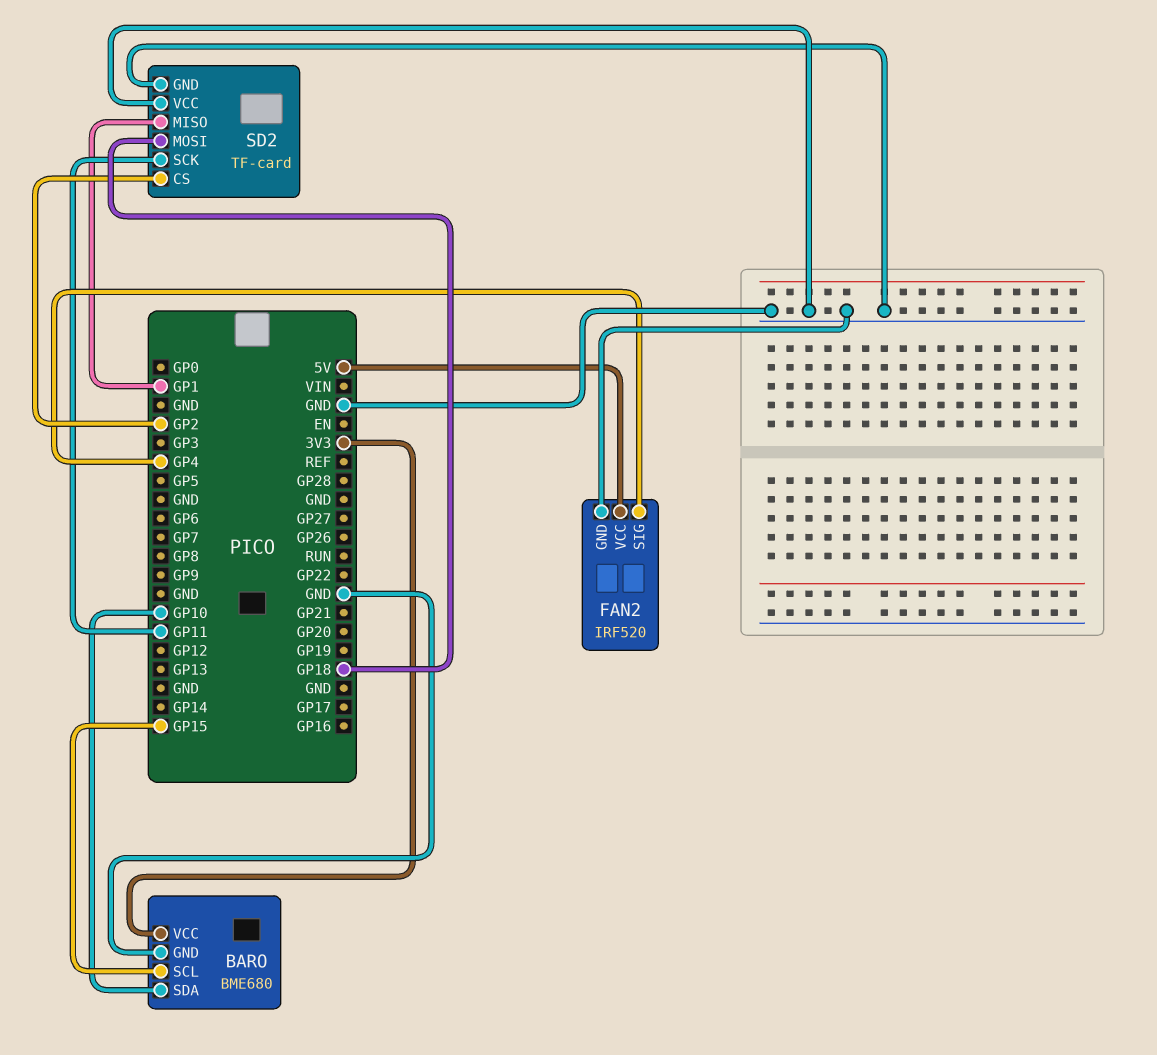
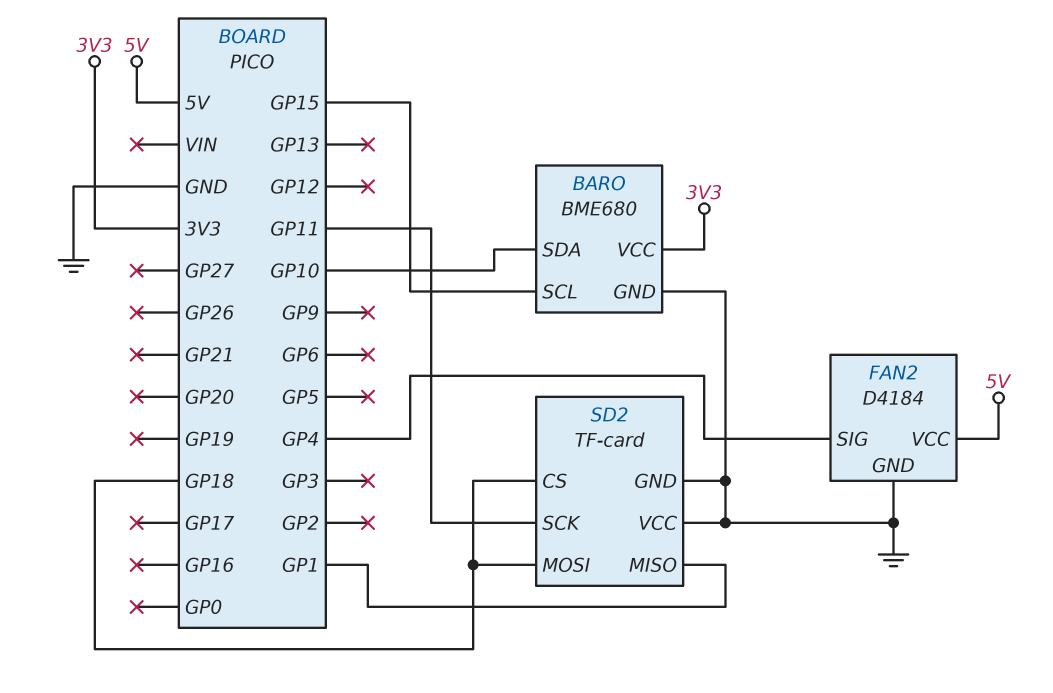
FAN2: IRF520 -> D4184
SD2 pin CS: GP2 -> GP18

